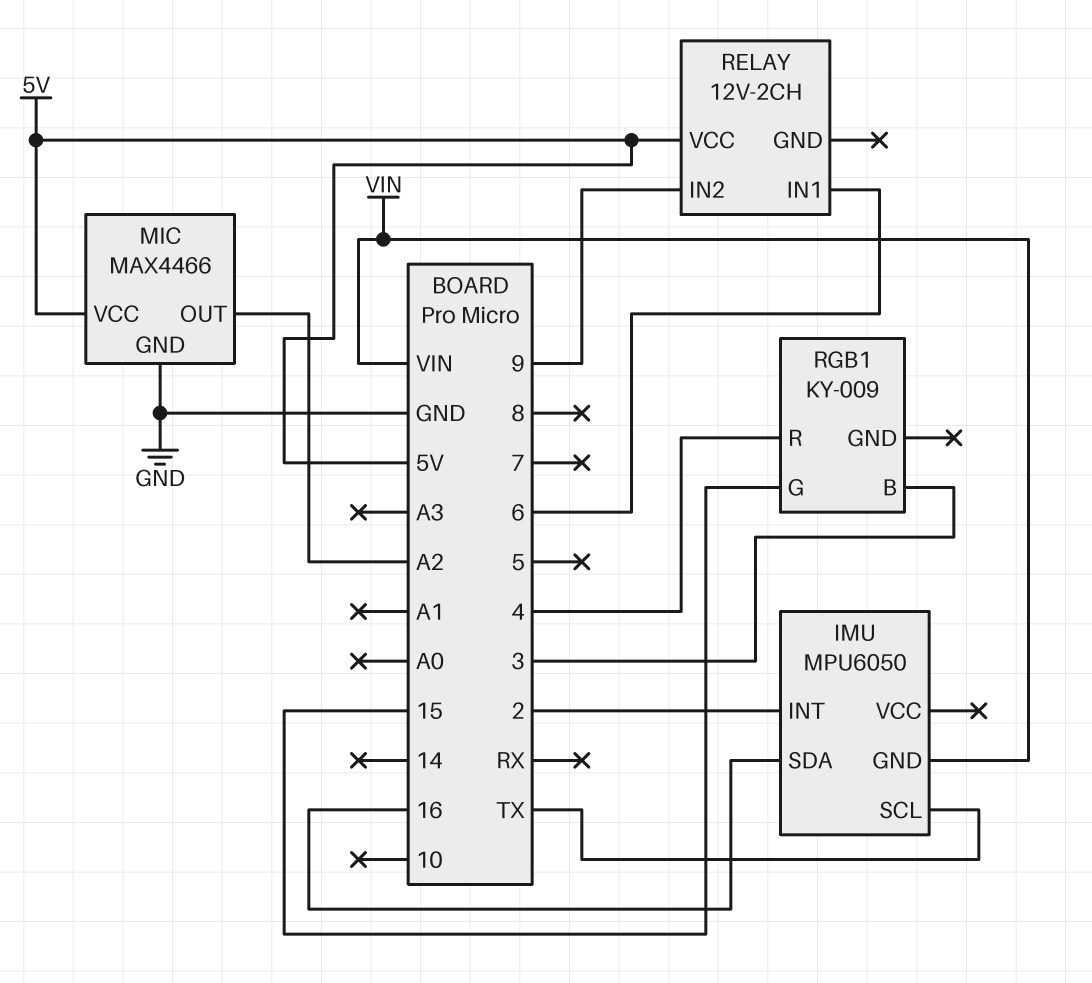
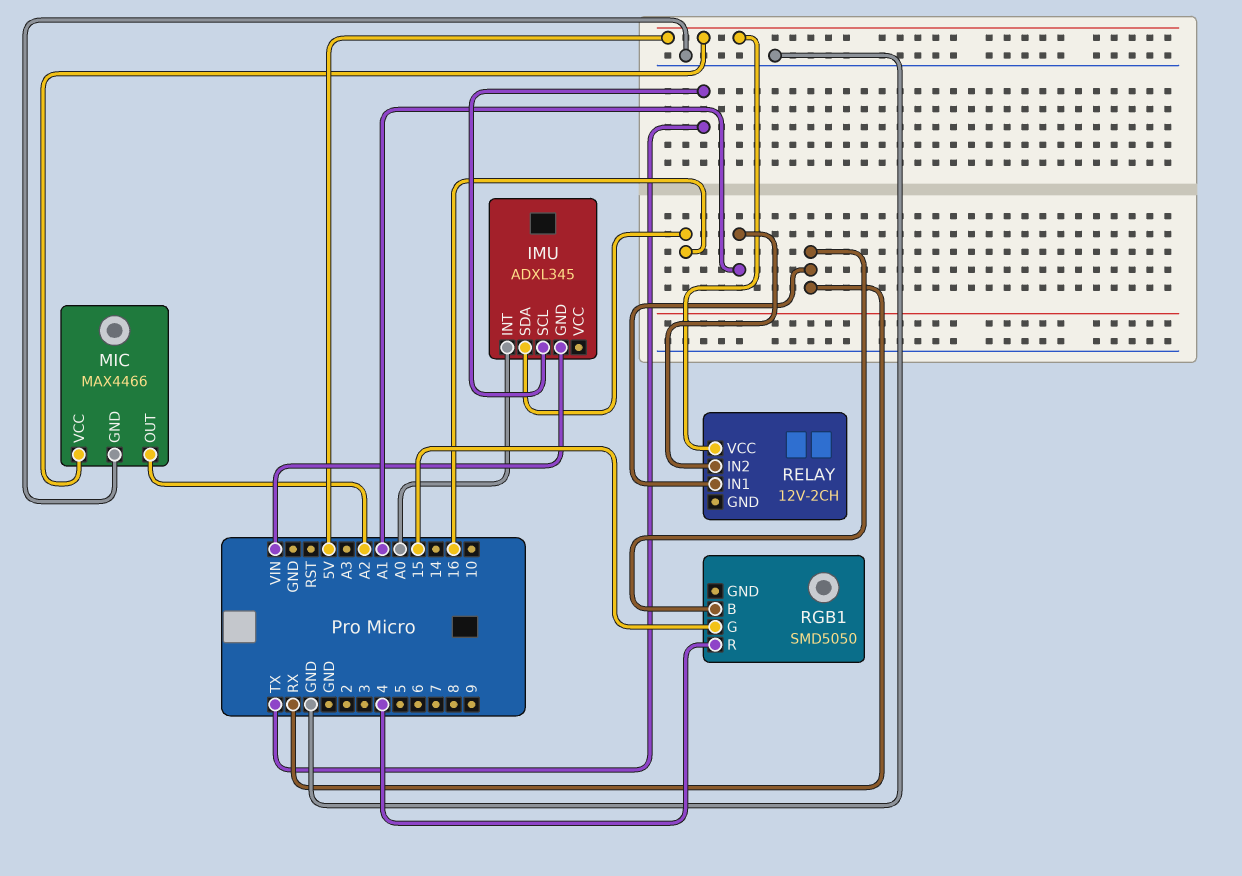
IMU: MPU6050 -> ADXL345
IMU pin INT: 2 -> A0
RELAY pin IN1: 6 -> RX
RELAY pin IN2: 9 -> A1
RGB1: KY-009 -> SMD5050
RGB1 pin B: 3 -> RX

